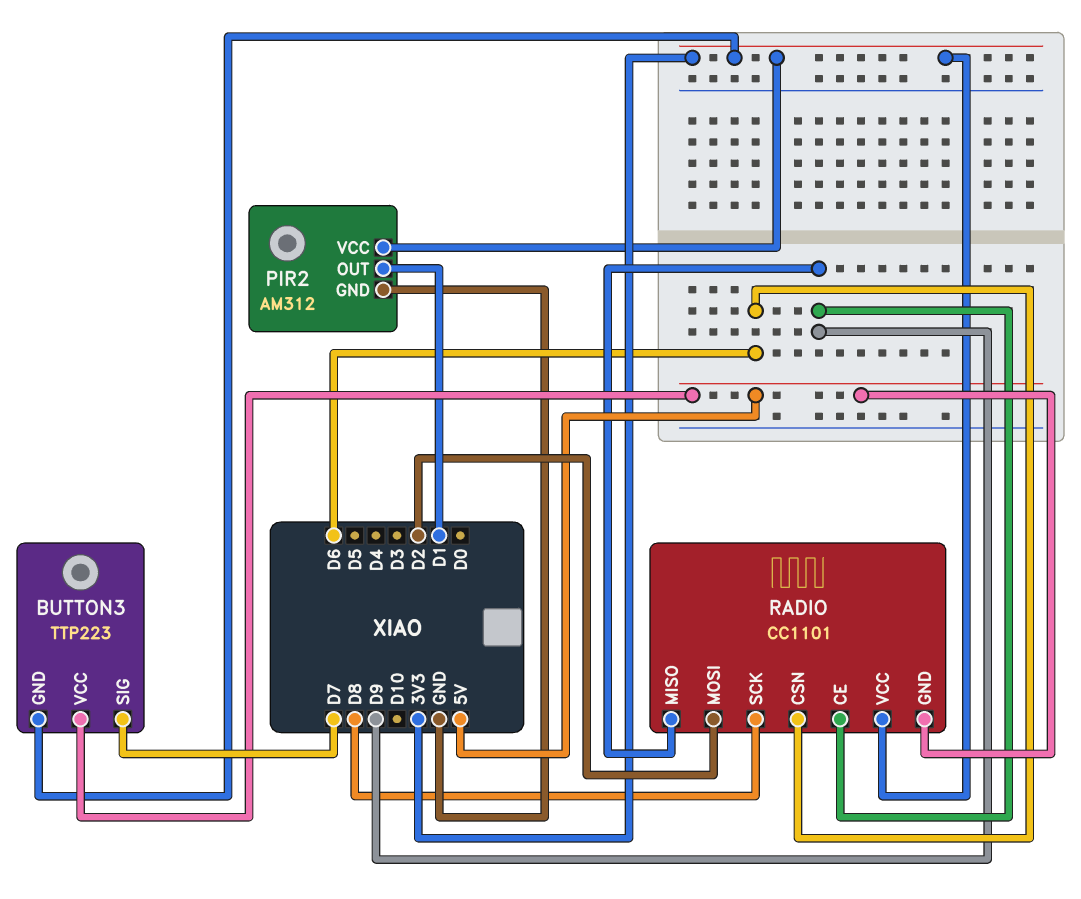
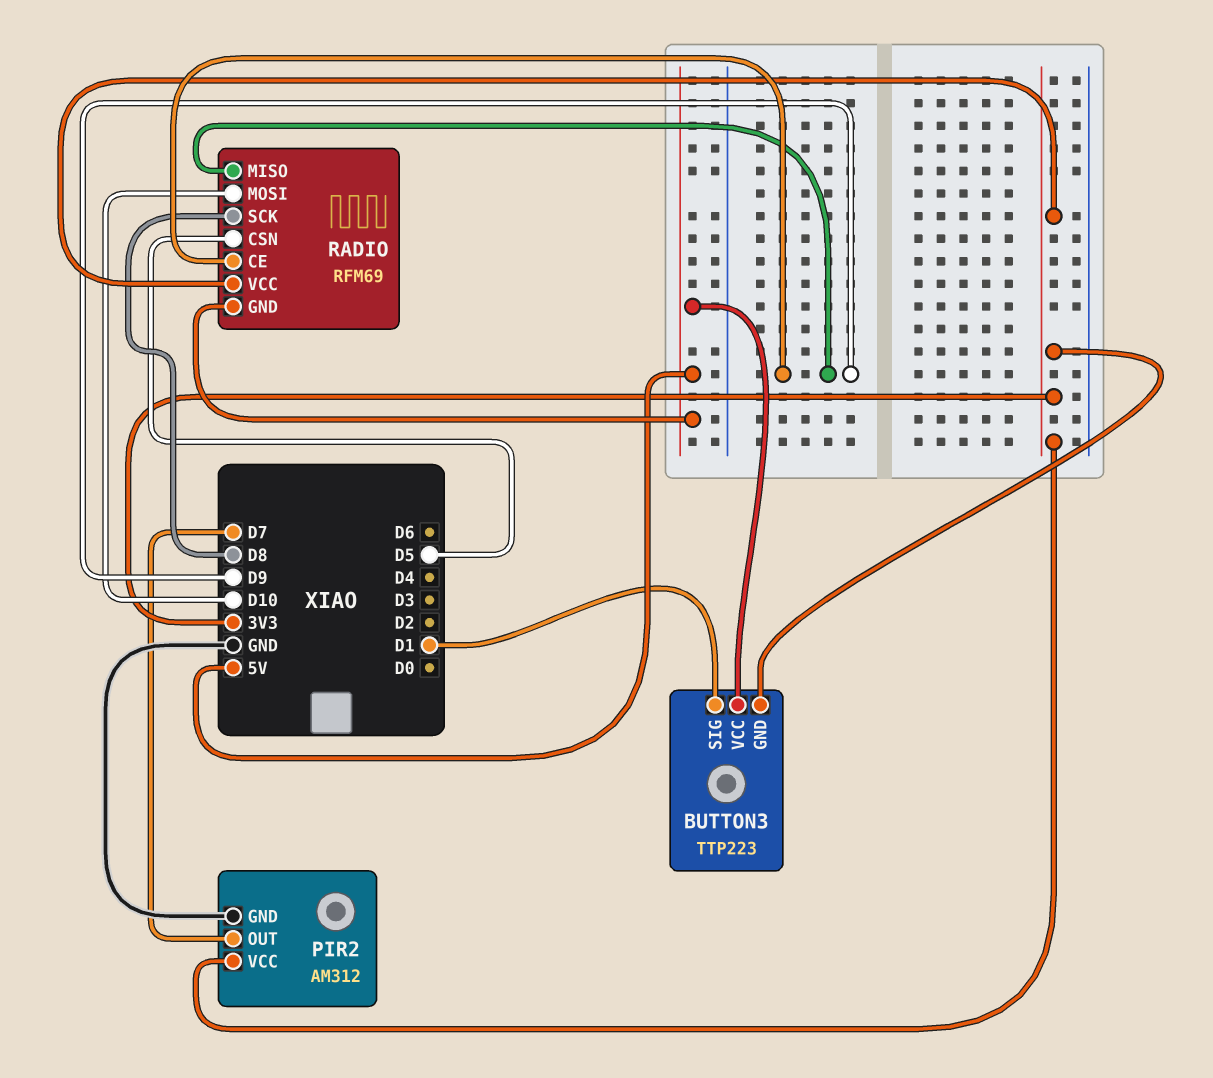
BUTTON3 pin SIG: D7 -> D1
PIR2 pin OUT: D1 -> D7
RADIO: CC1101 -> RFM69
RADIO pin CSN: D6 -> D5
RADIO pin MOSI: D2 -> D10

